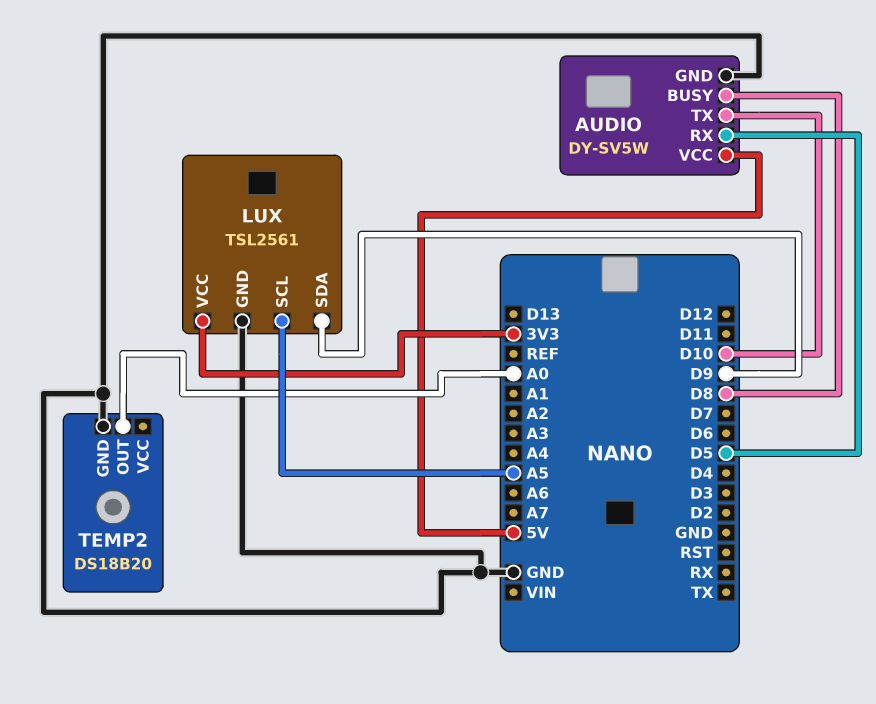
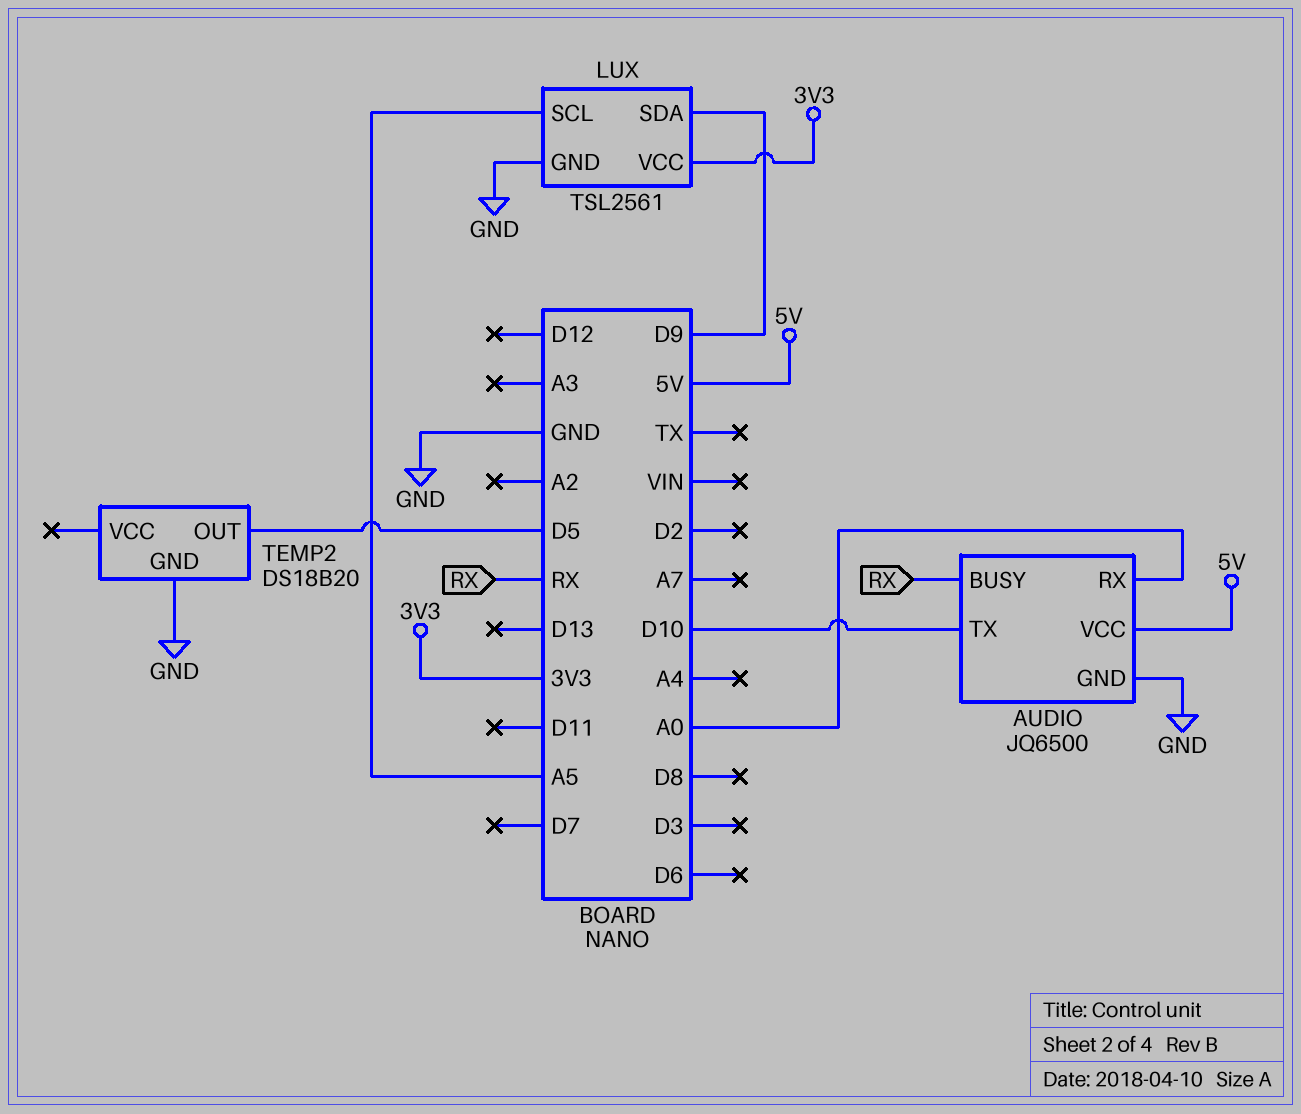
AUDIO: DY-SV5W -> JQ6500
AUDIO pin BUSY: D8 -> RX
AUDIO pin RX: D5 -> A0
TEMP2 pin OUT: A0 -> D5

